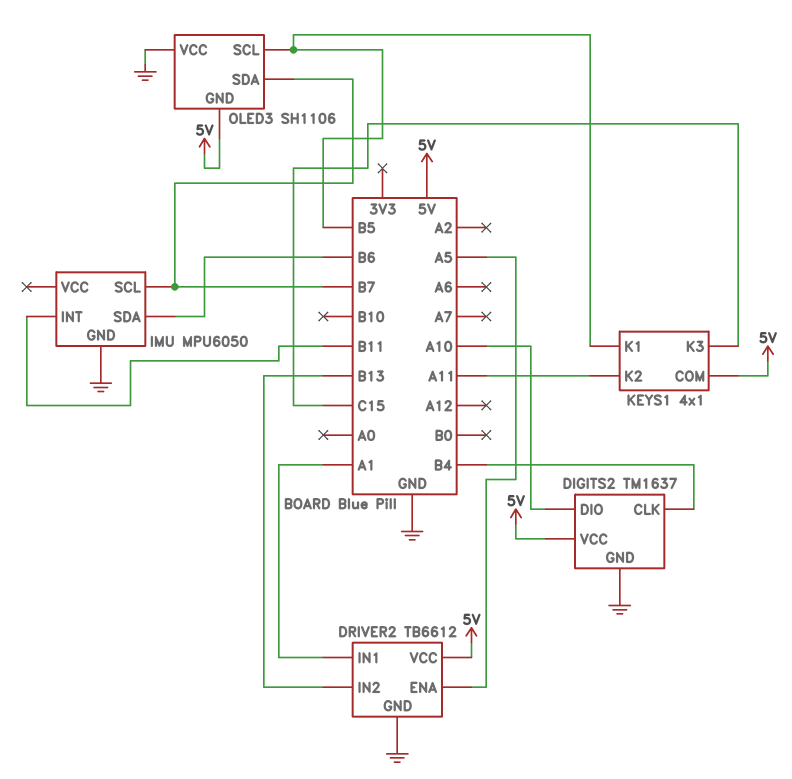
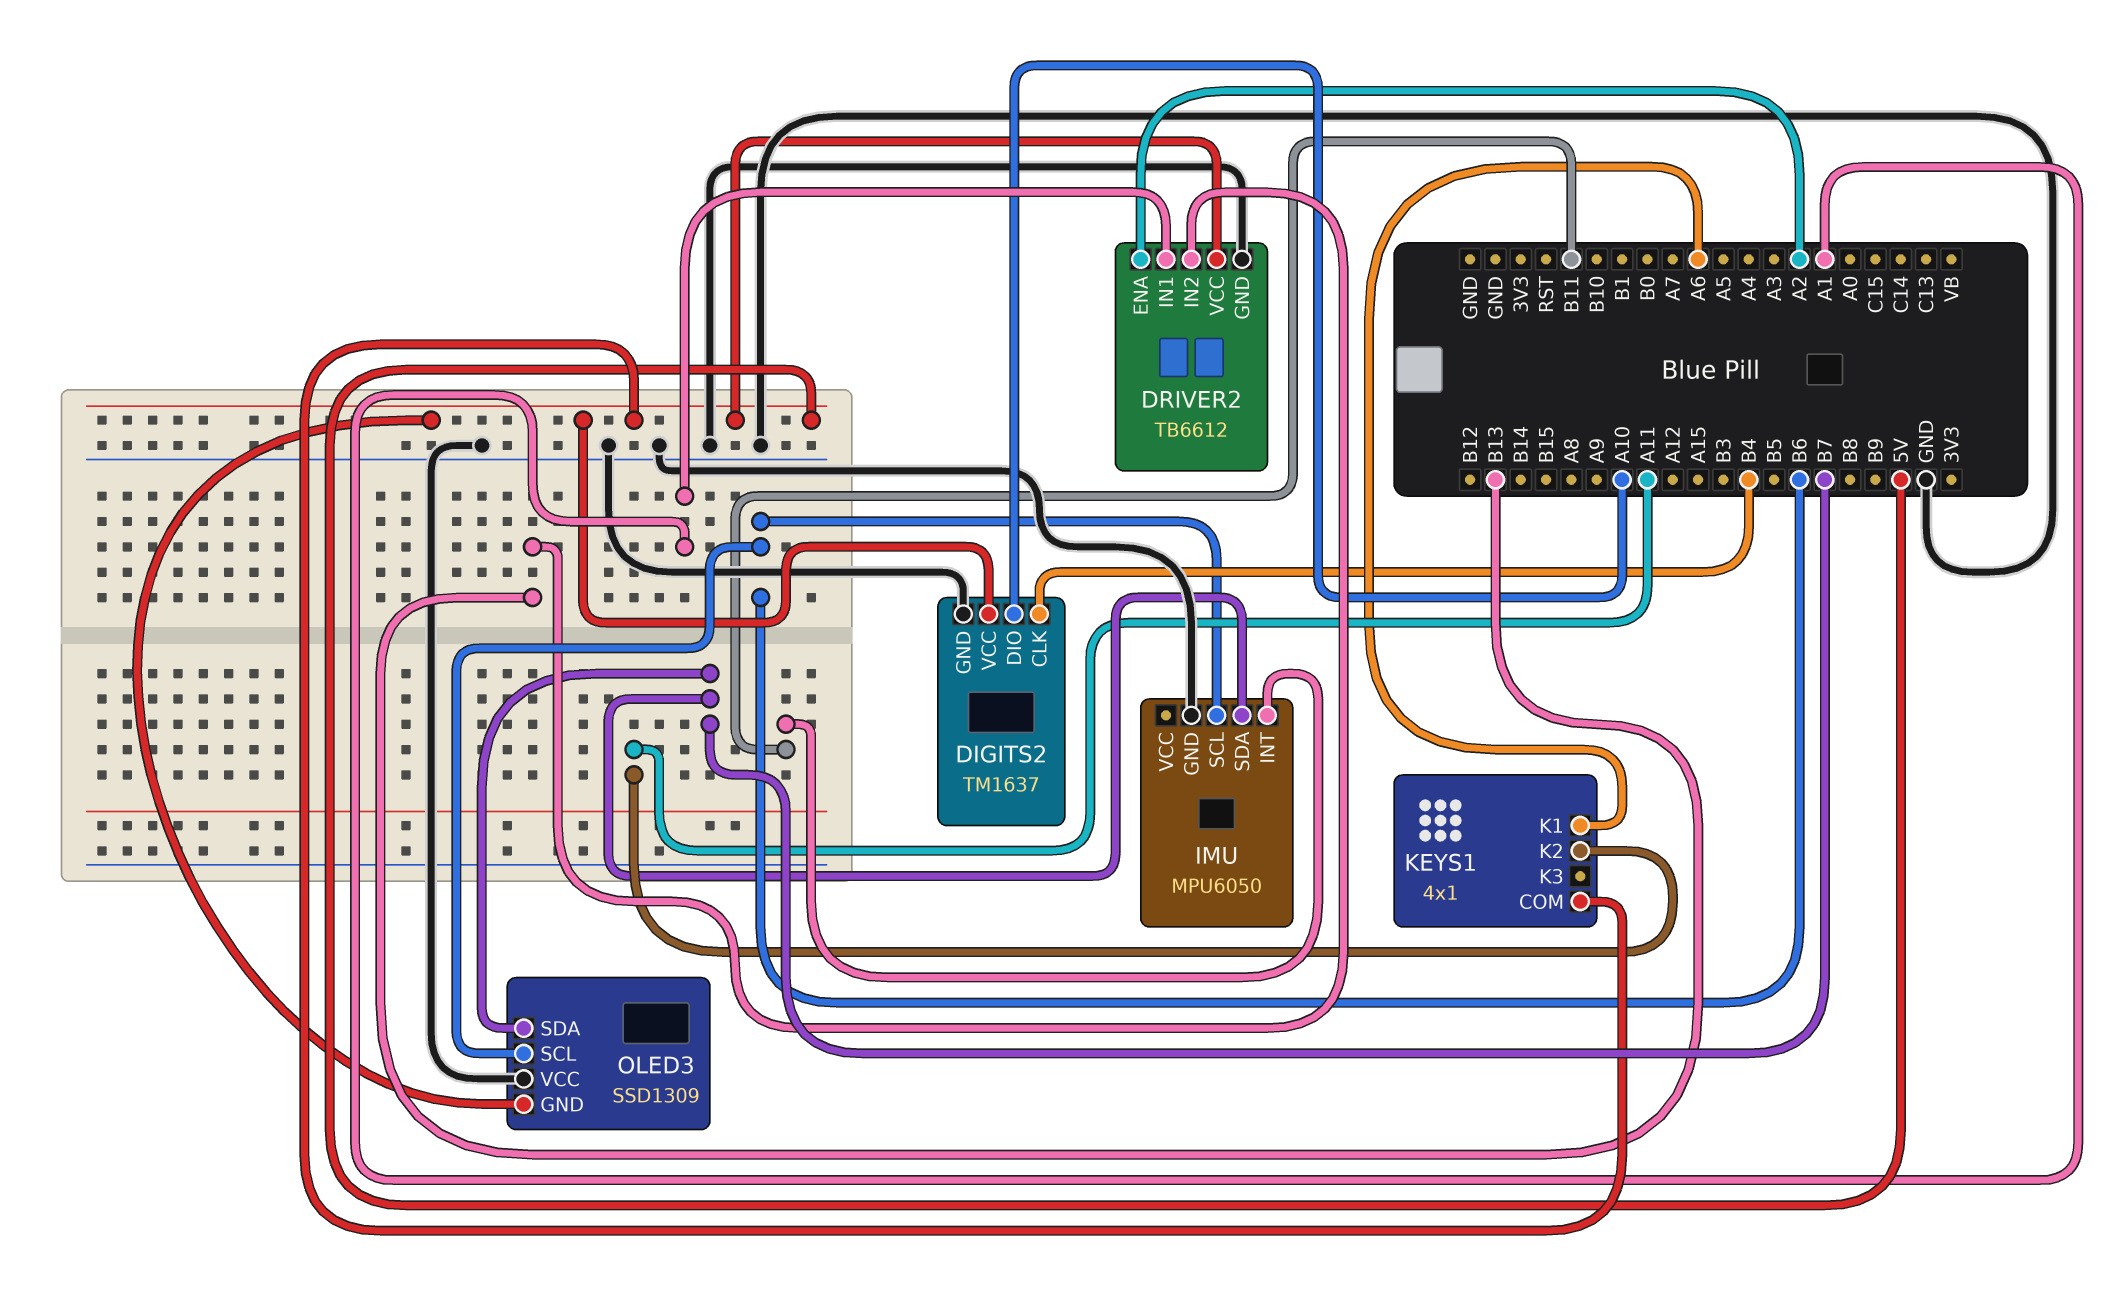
DRIVER2 pin ENA: A5 -> A2
IMU pin SCL: B7 -> B6
IMU pin SDA: B6 -> B7
KEYS1 pin K1: B5 -> A6
KEYS1 pin K3: C15 -> none
OLED3: SH1106 -> SSD1309
OLED3 pin SCL: B5 -> B6

